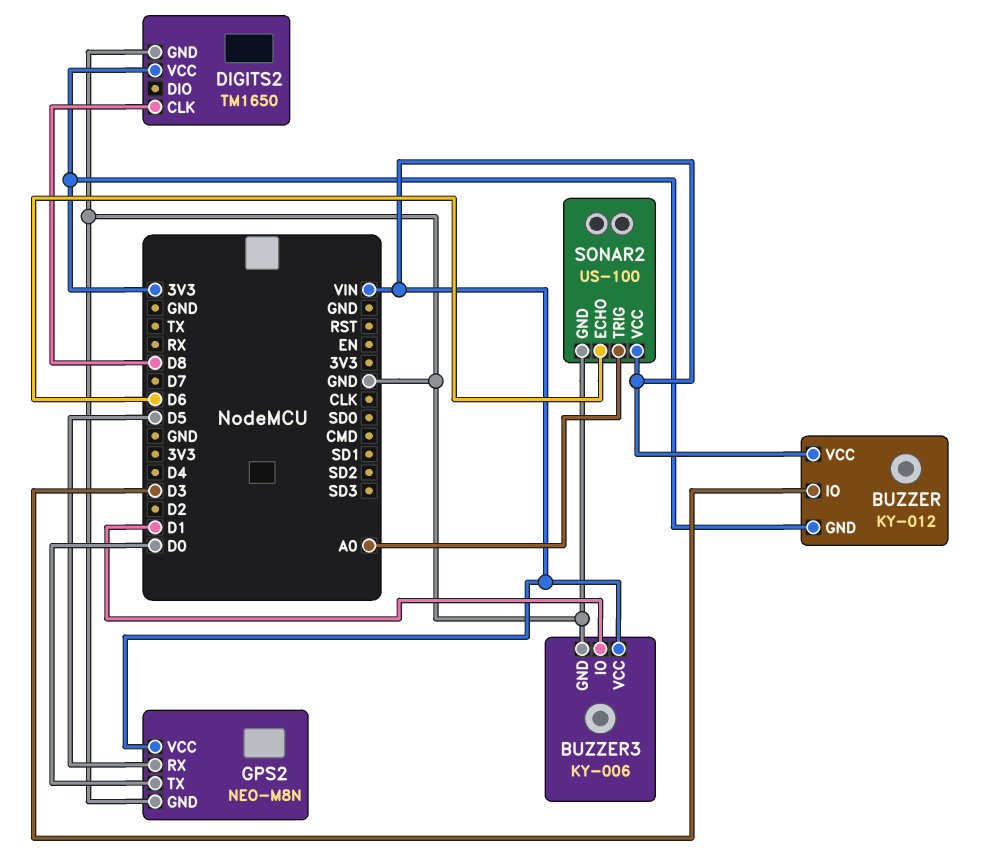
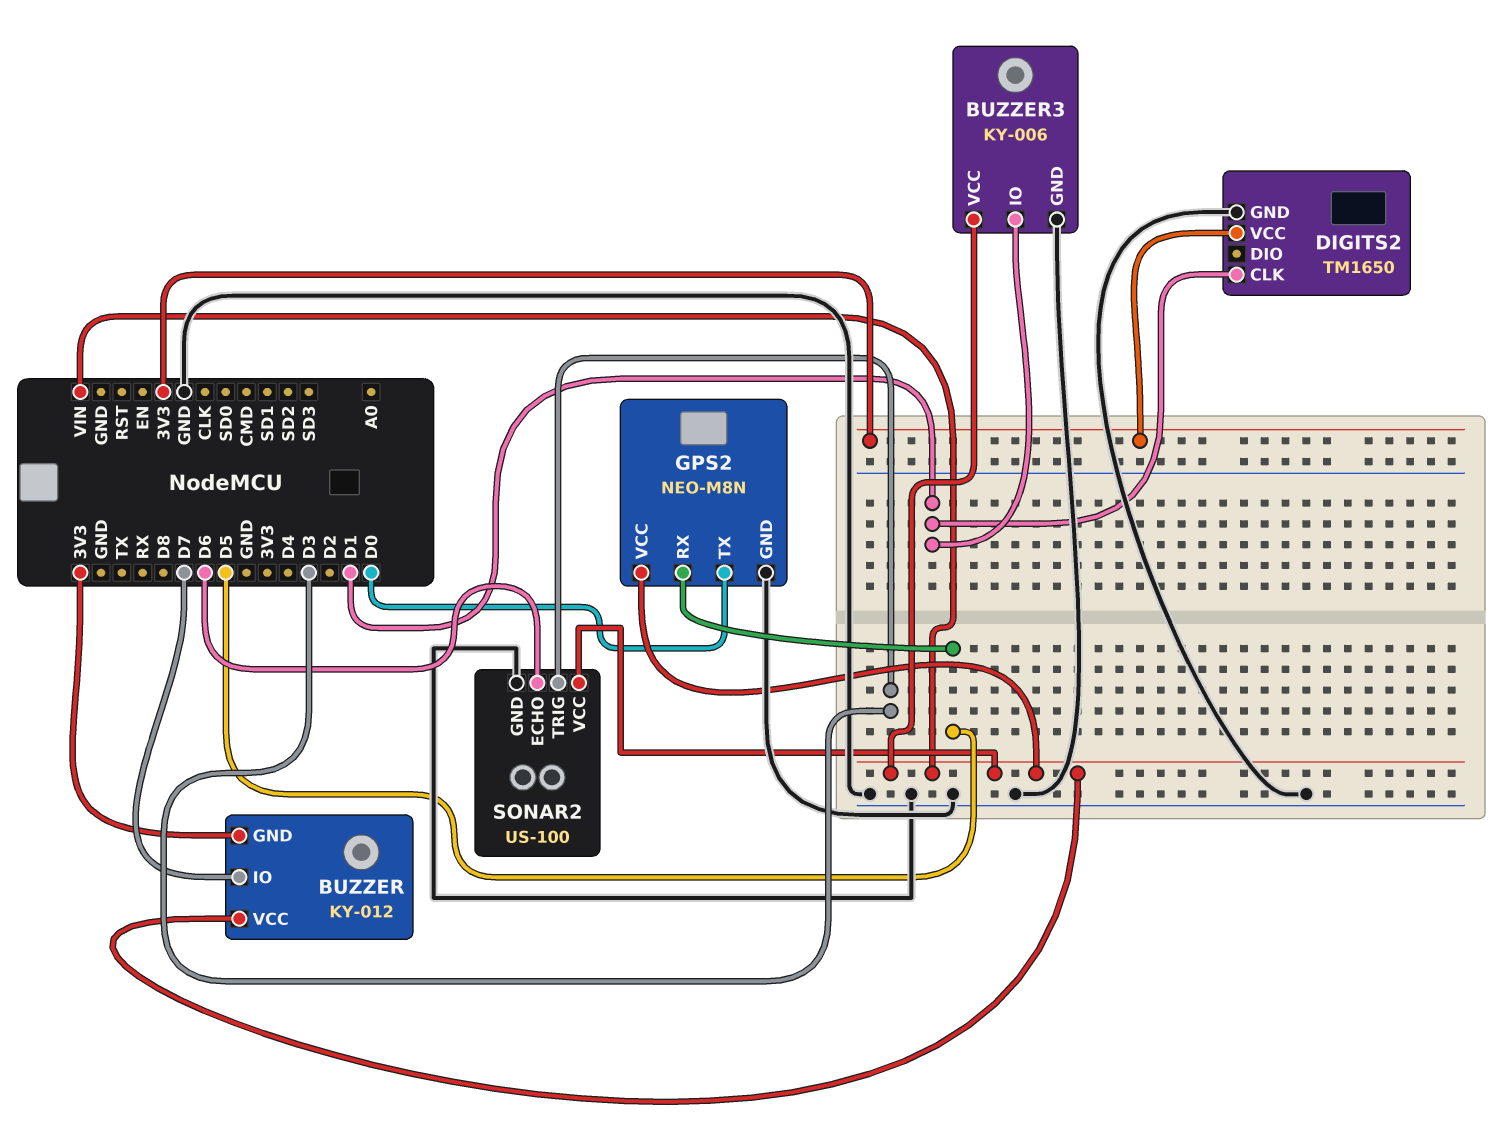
BUZZER pin IO: D3 -> D7
DIGITS2 pin CLK: D8 -> D1
SONAR2 pin TRIG: A0 -> D3

